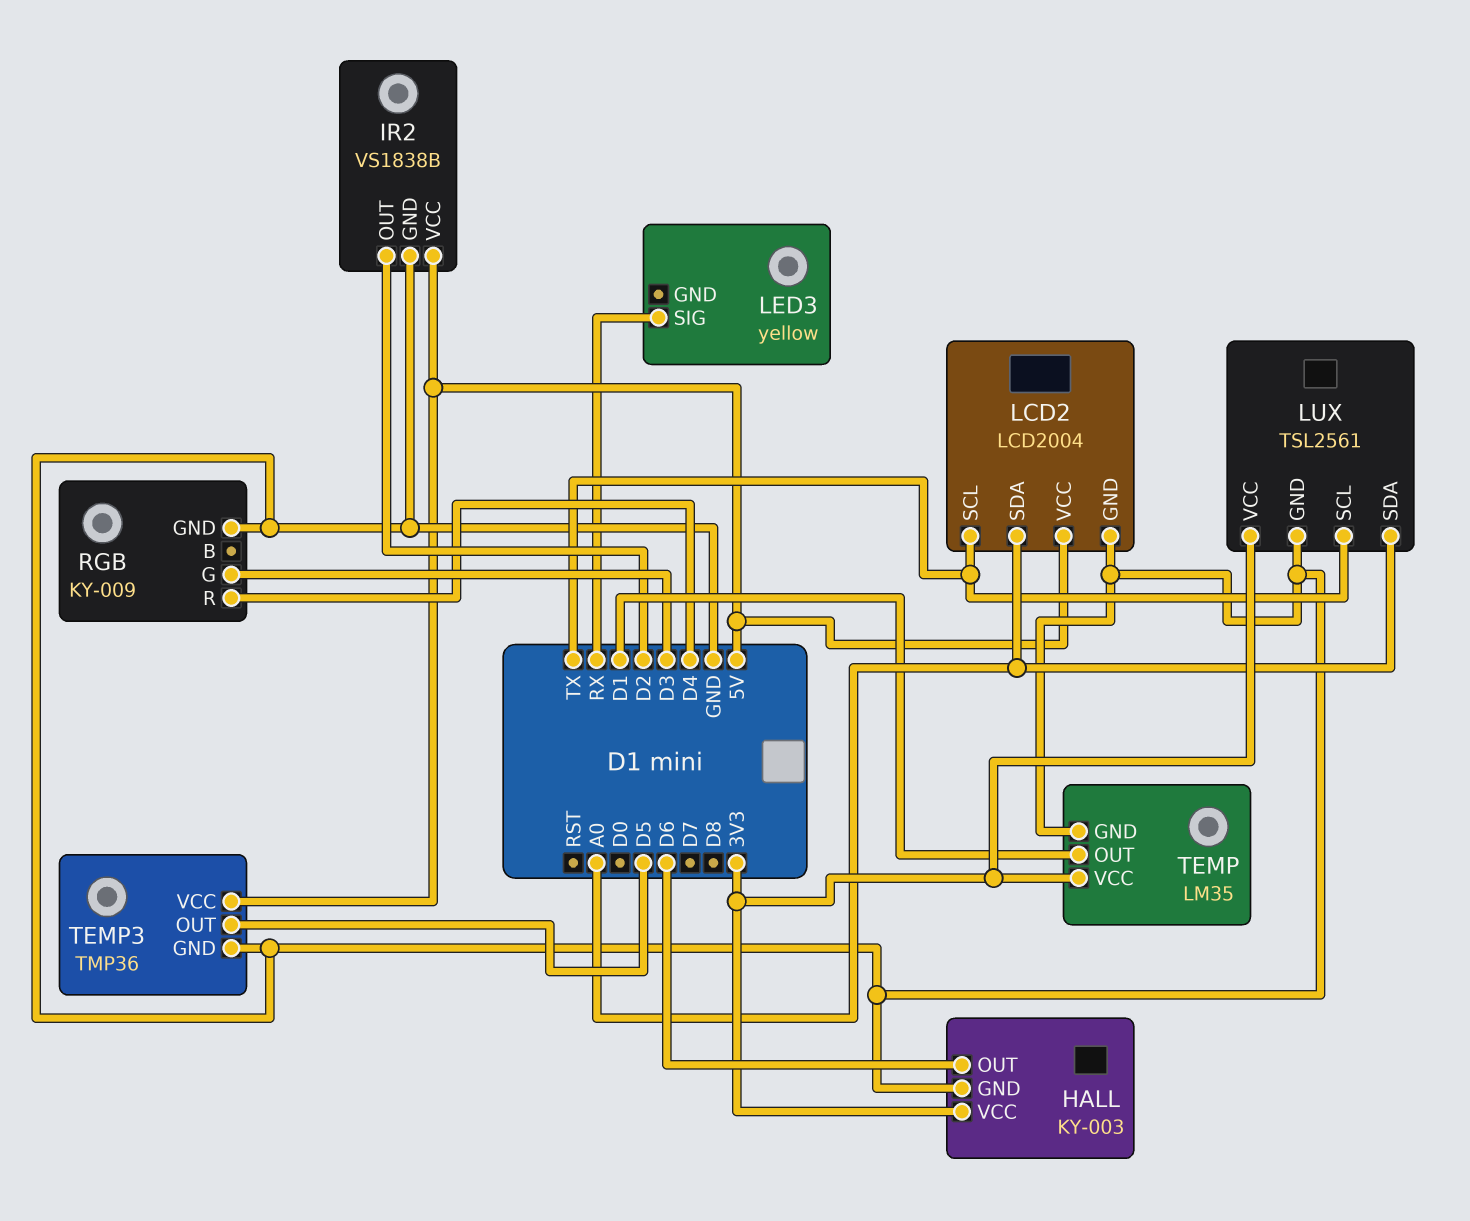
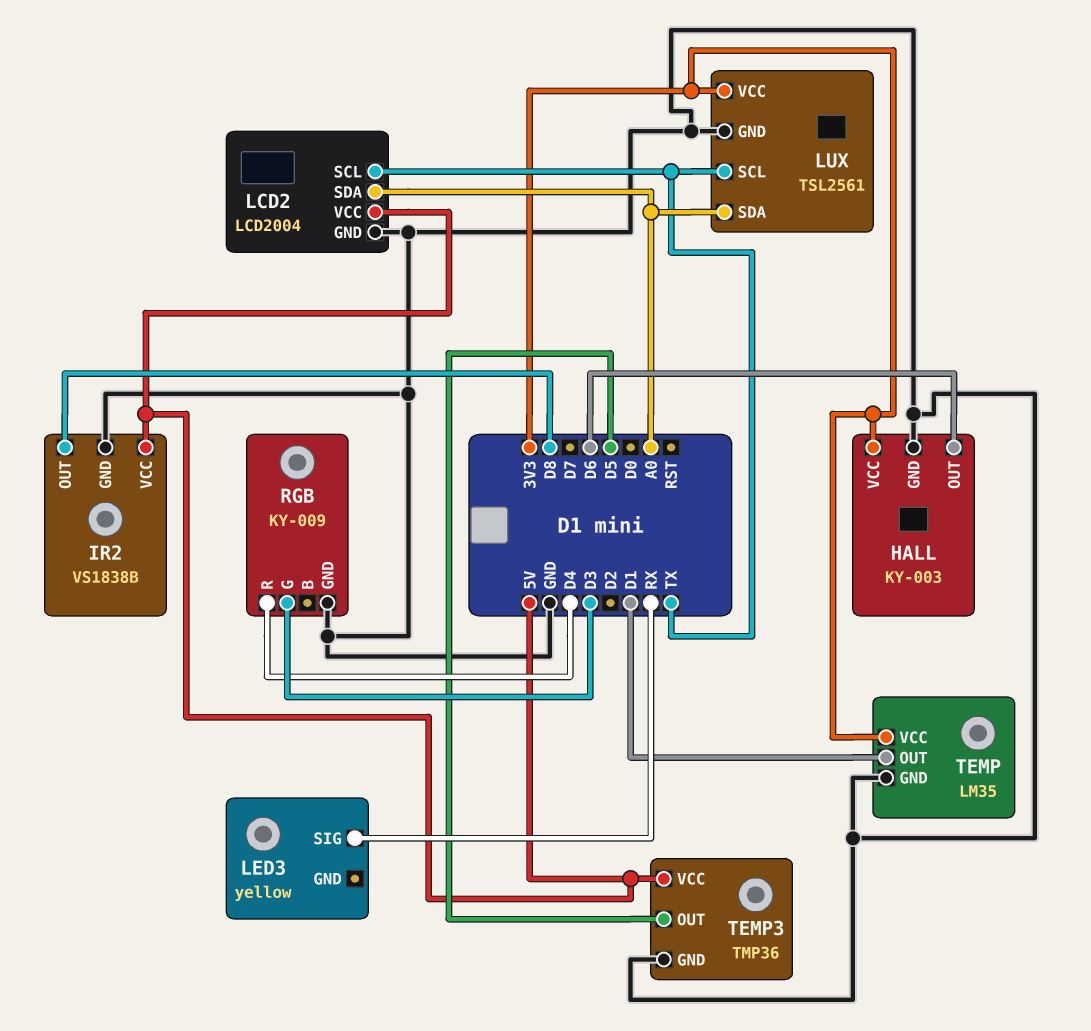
IR2 pin OUT: D2 -> D8

